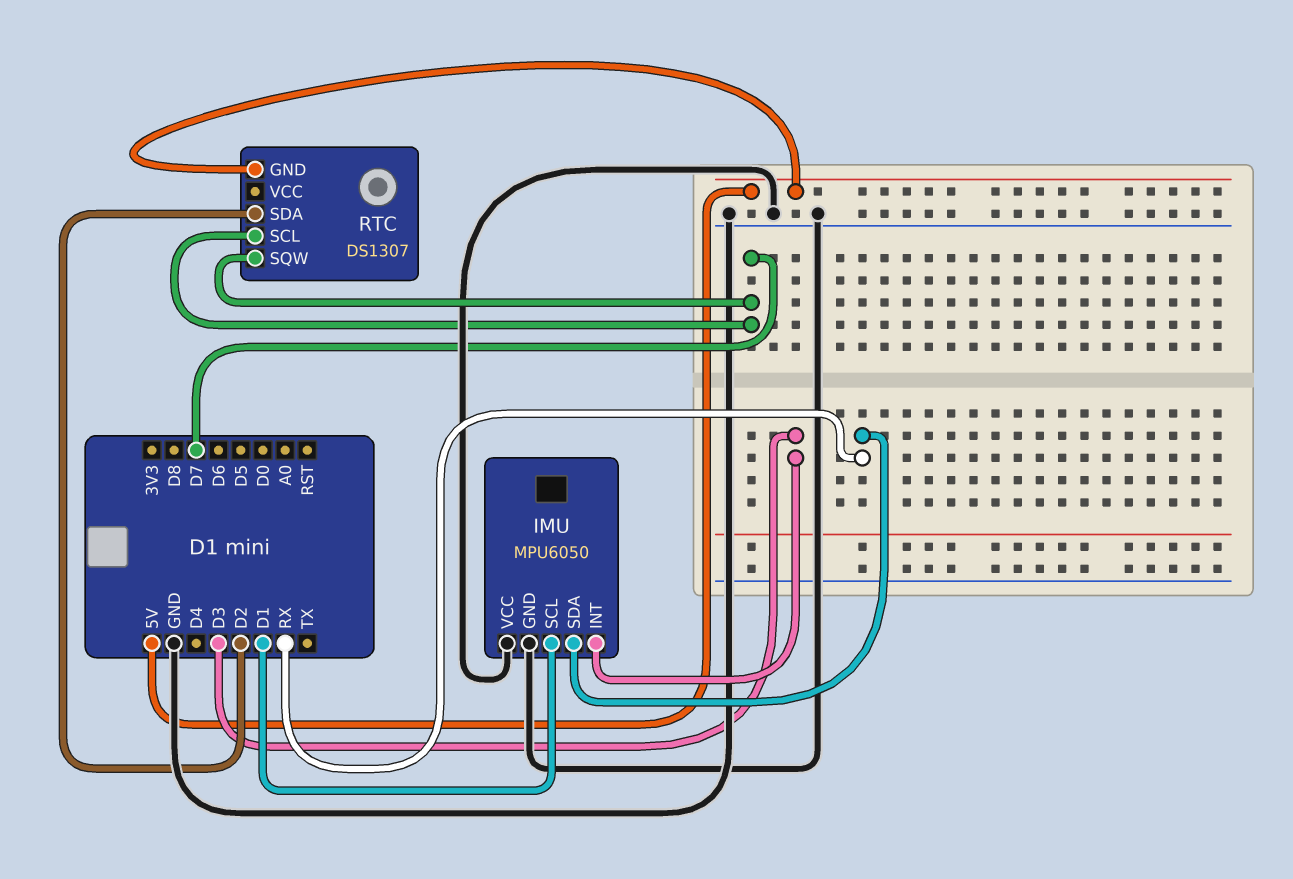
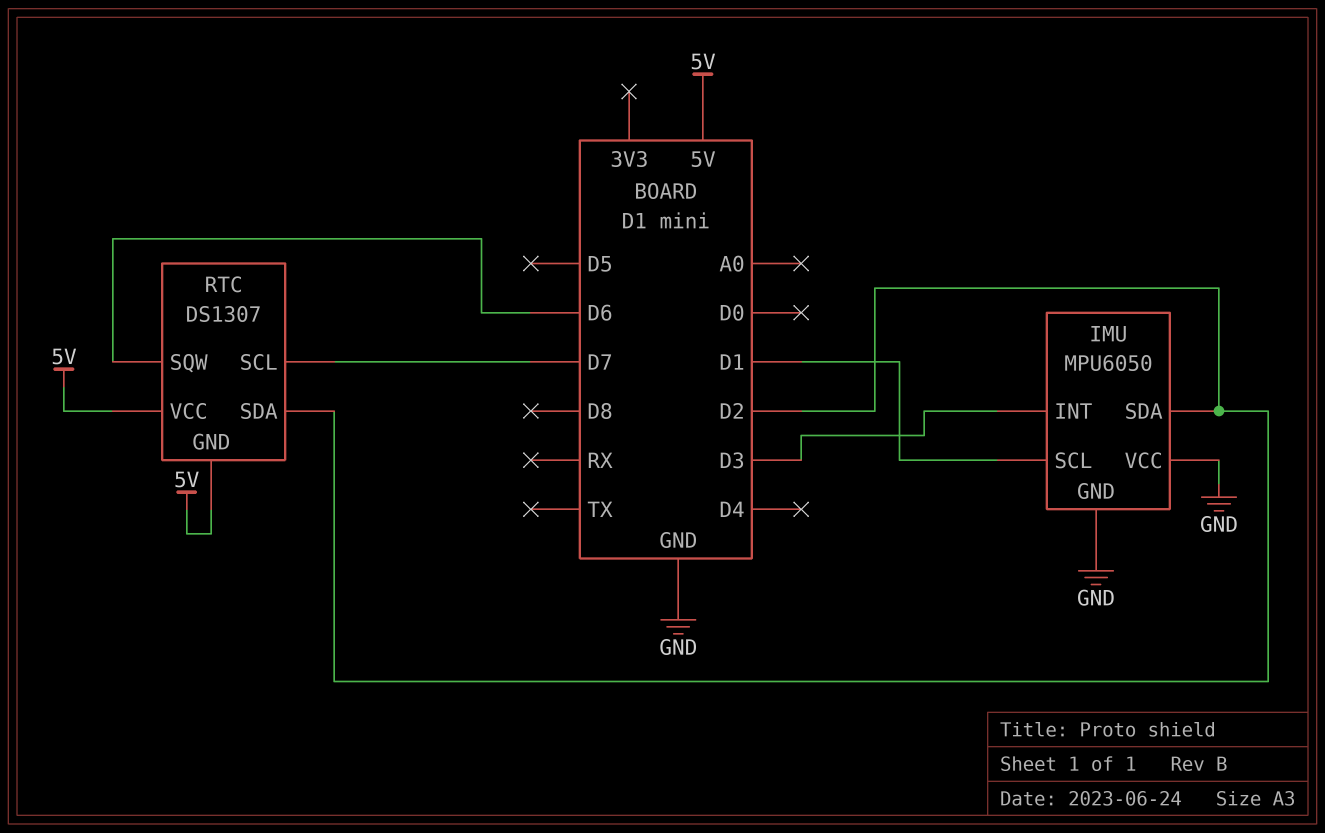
IMU pin SDA: RX -> D2
RTC pin SQW: D7 -> D6
RTC pin VCC: none -> 5V

